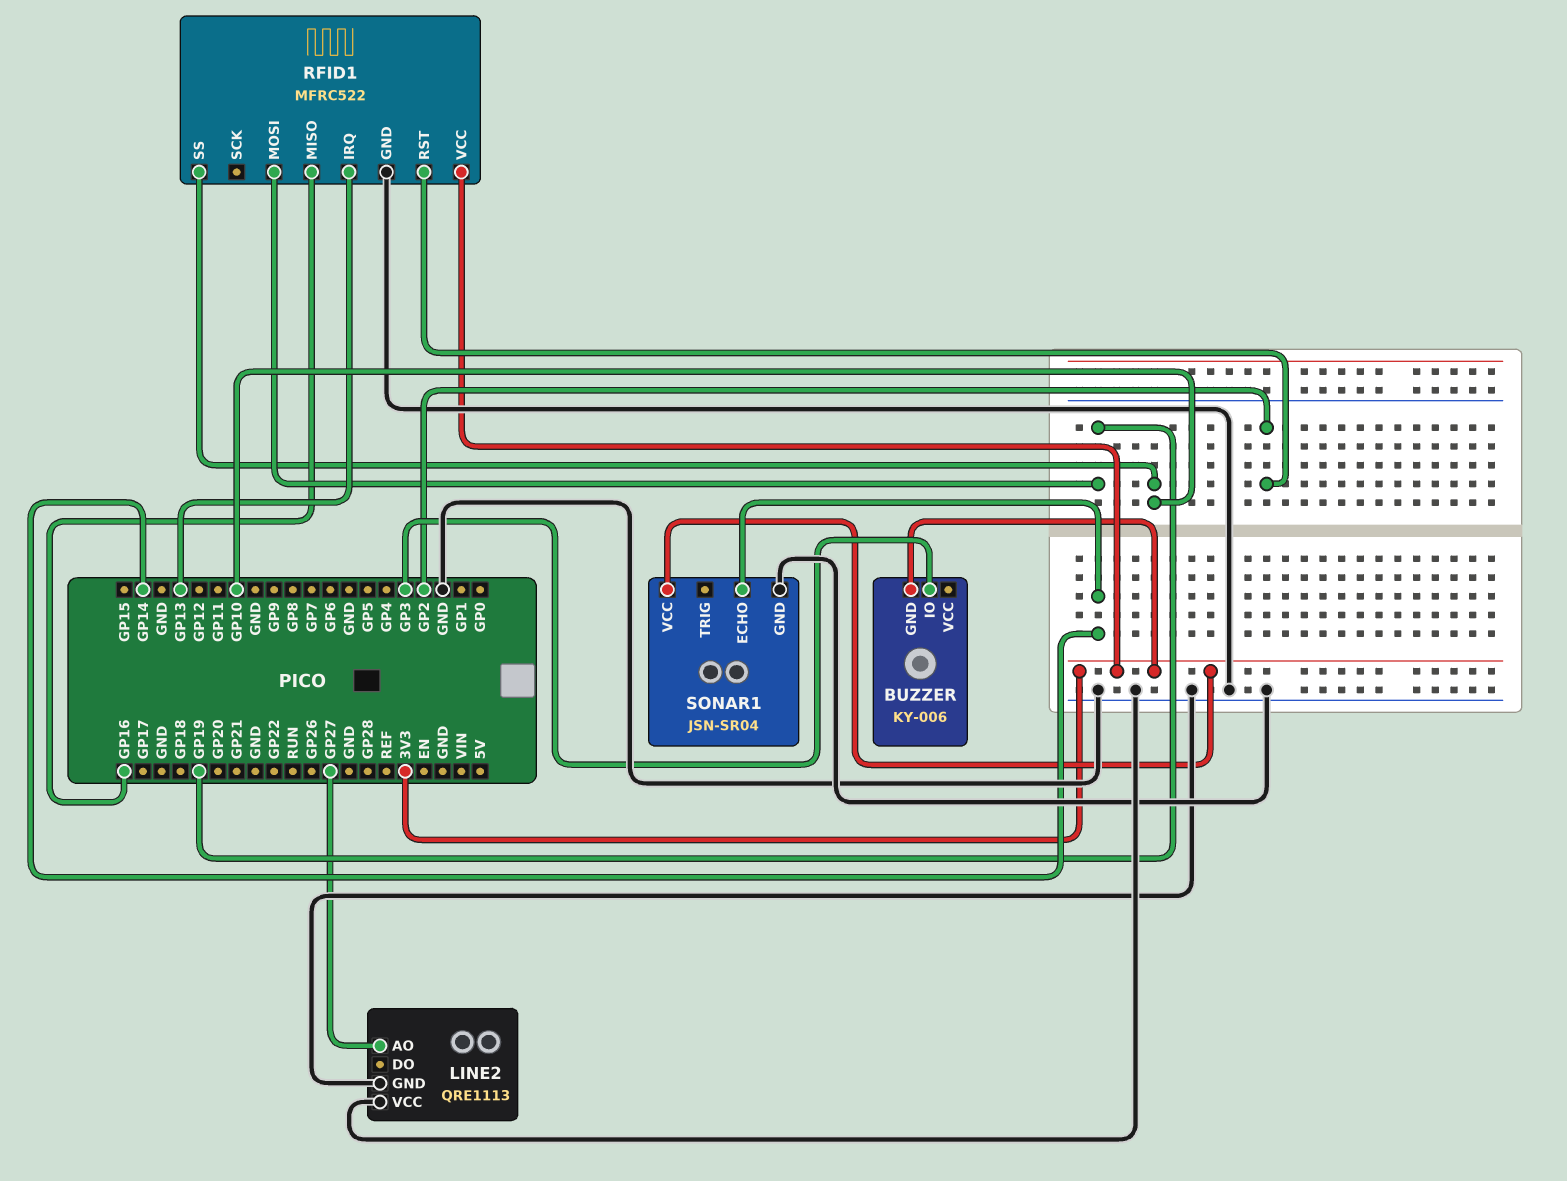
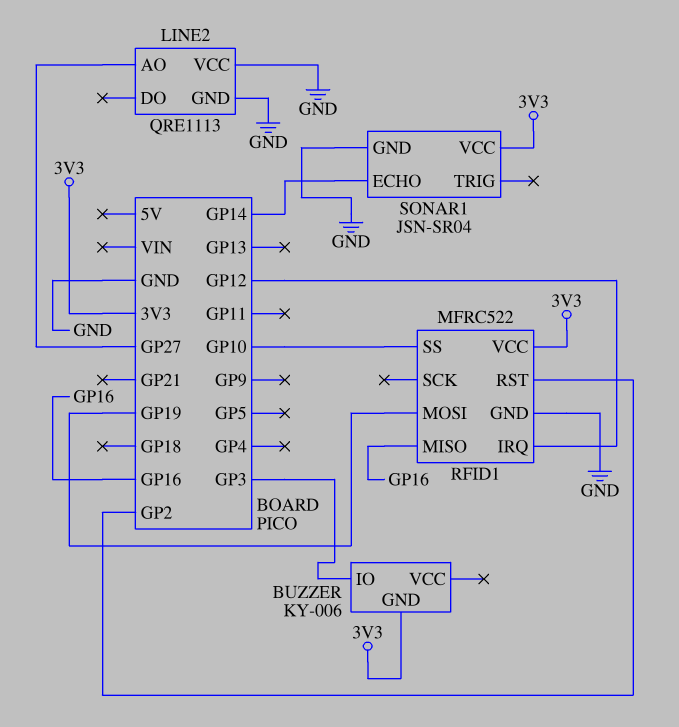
RFID1 pin IRQ: GP13 -> GP12

